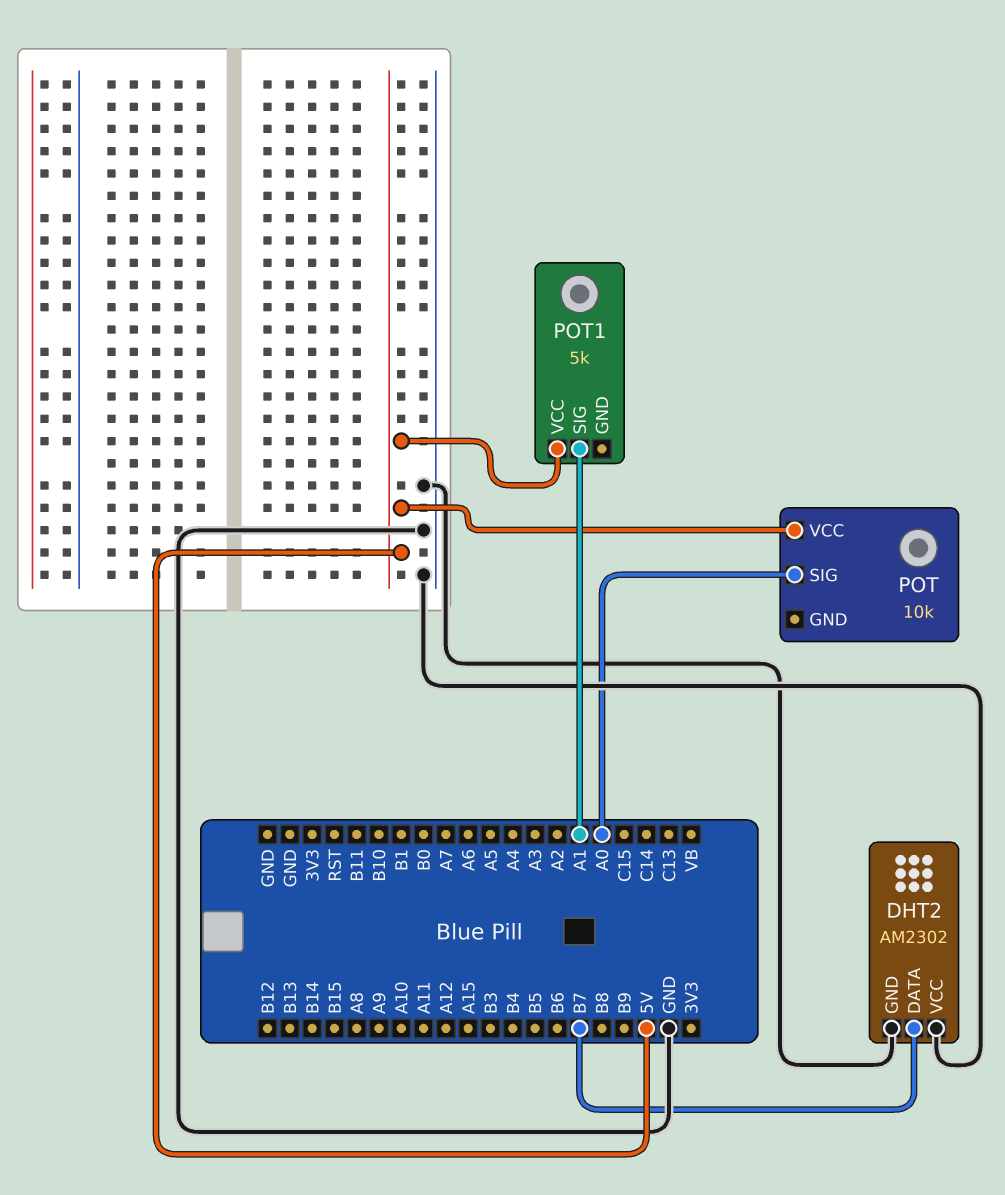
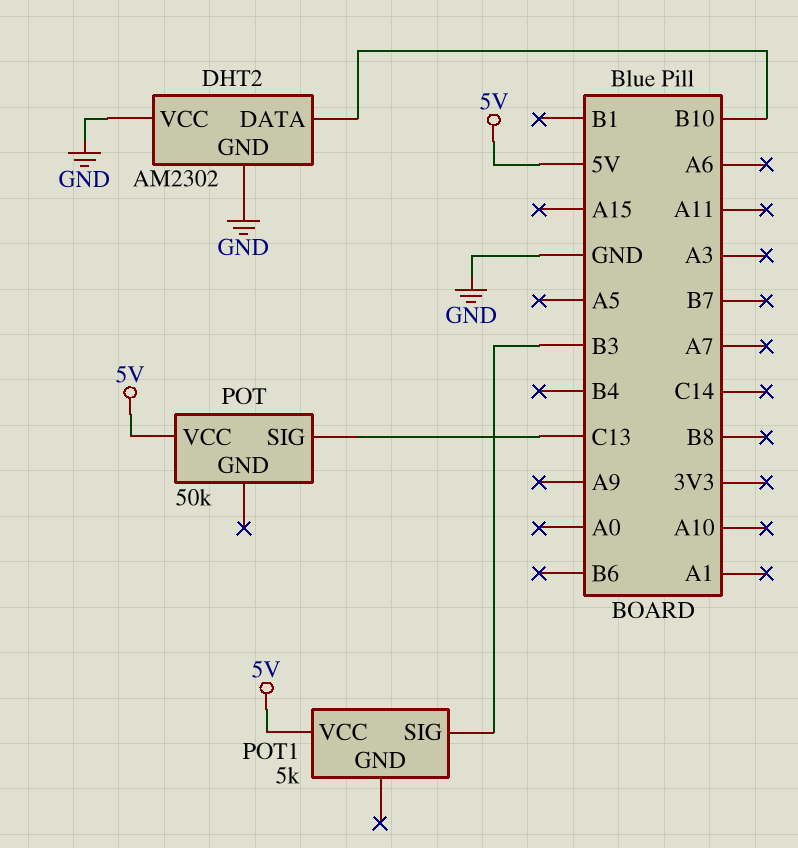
DHT2 pin DATA: B7 -> B10
POT: 10k -> 50k
POT pin SIG: A0 -> C13
POT1 pin SIG: A1 -> B3

